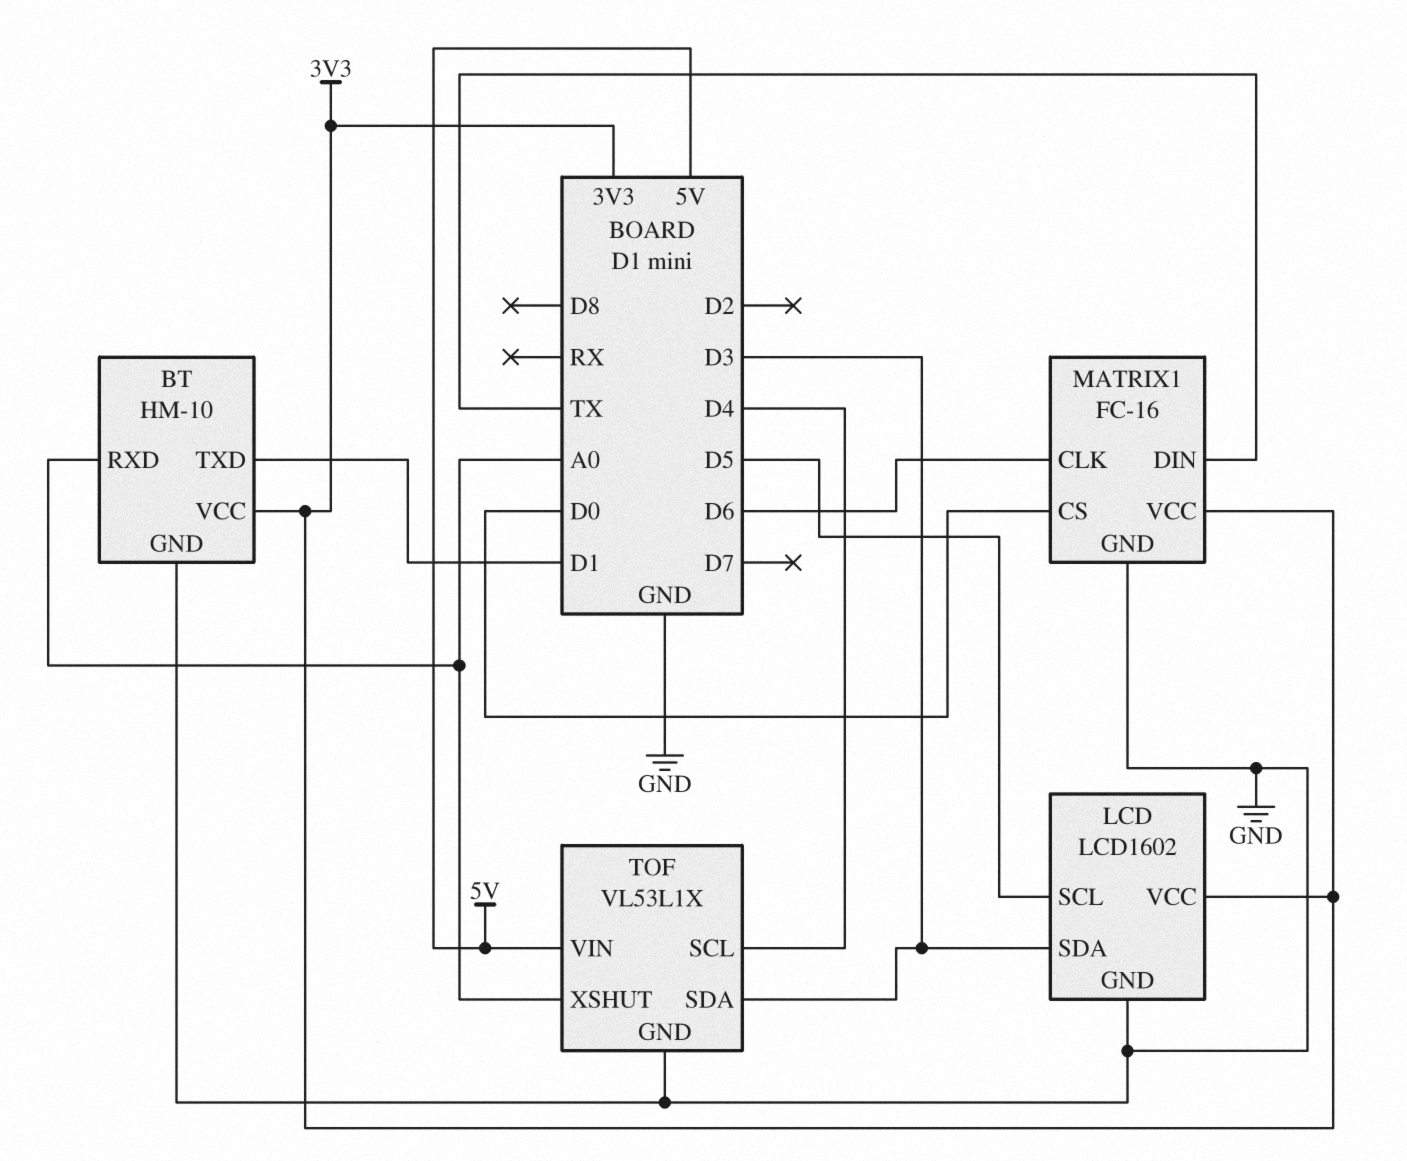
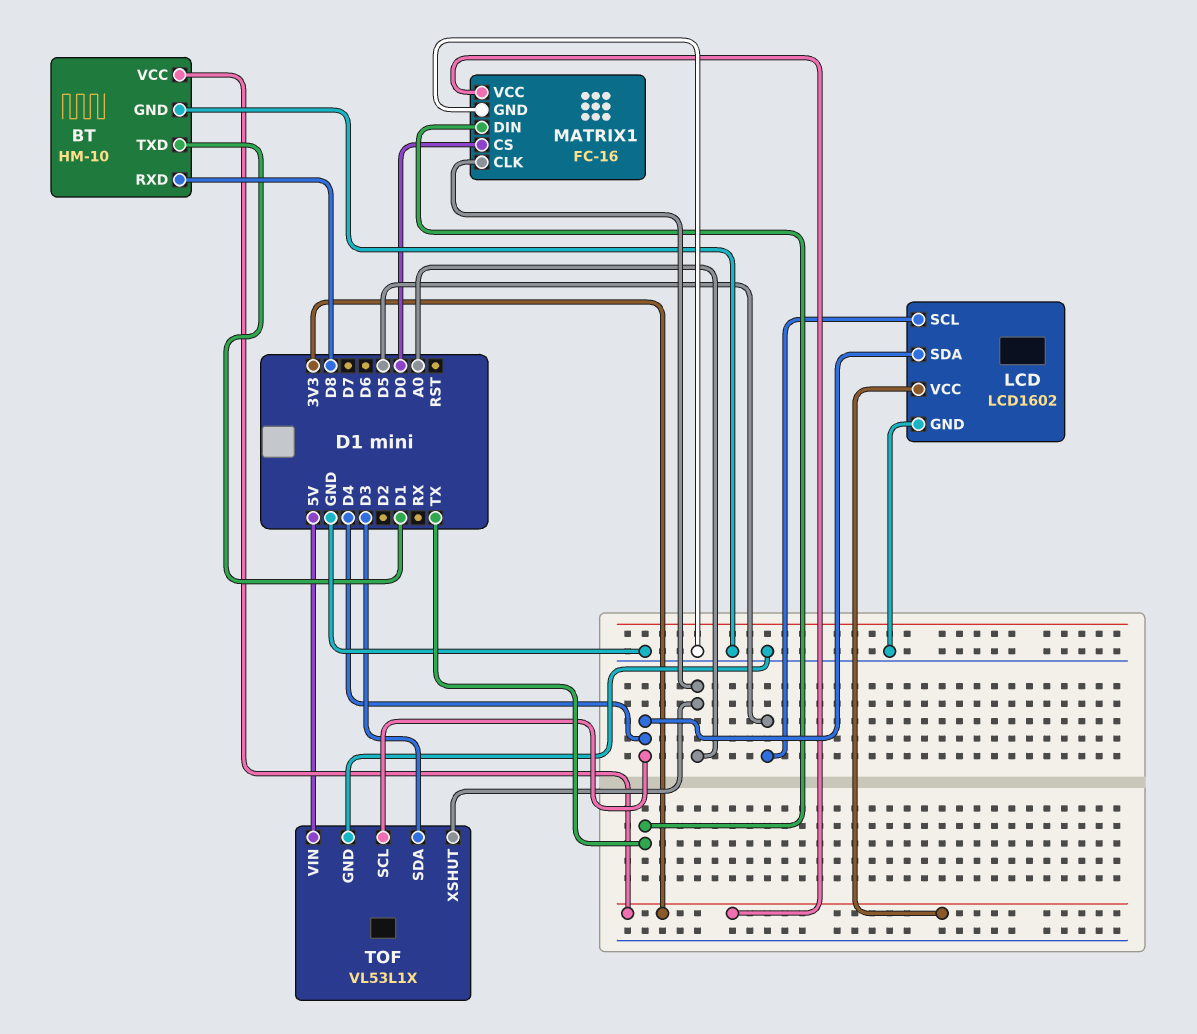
BT pin RXD: A0 -> D8
LCD pin SDA: D3 -> D4
MATRIX1 pin CLK: D6 -> A0

